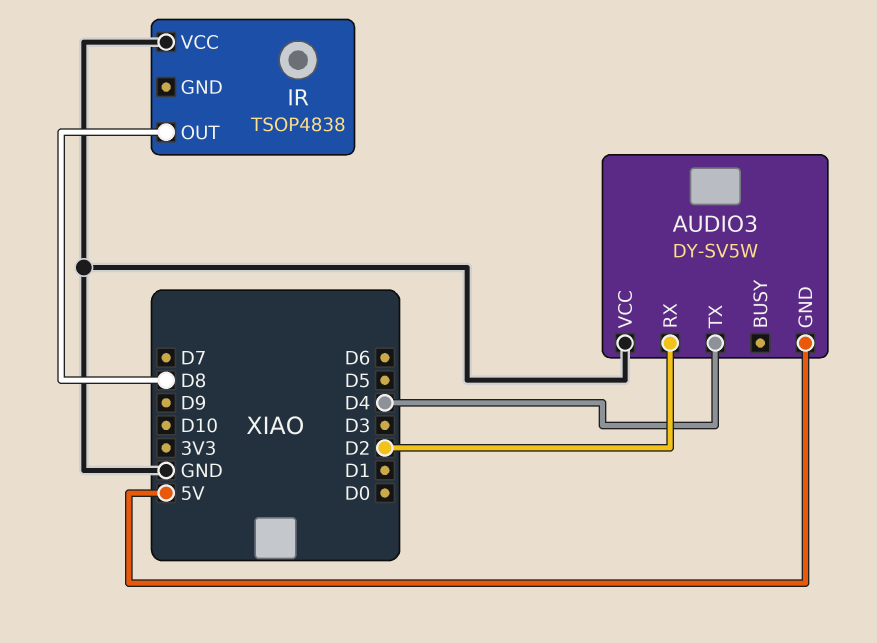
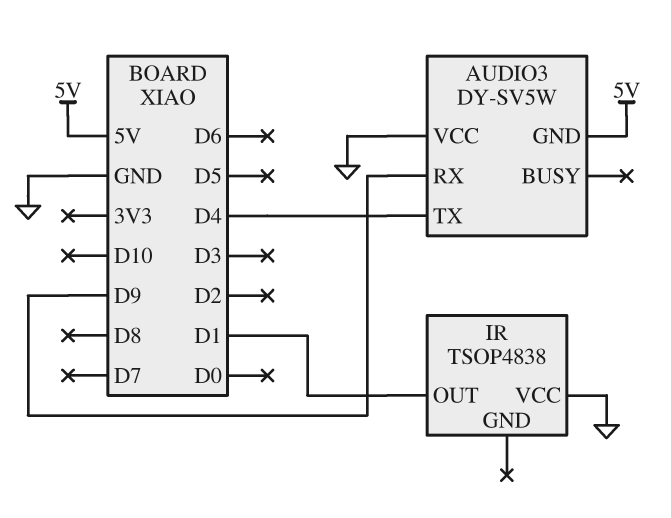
AUDIO3 pin RX: D2 -> D9
IR pin OUT: D8 -> D1

